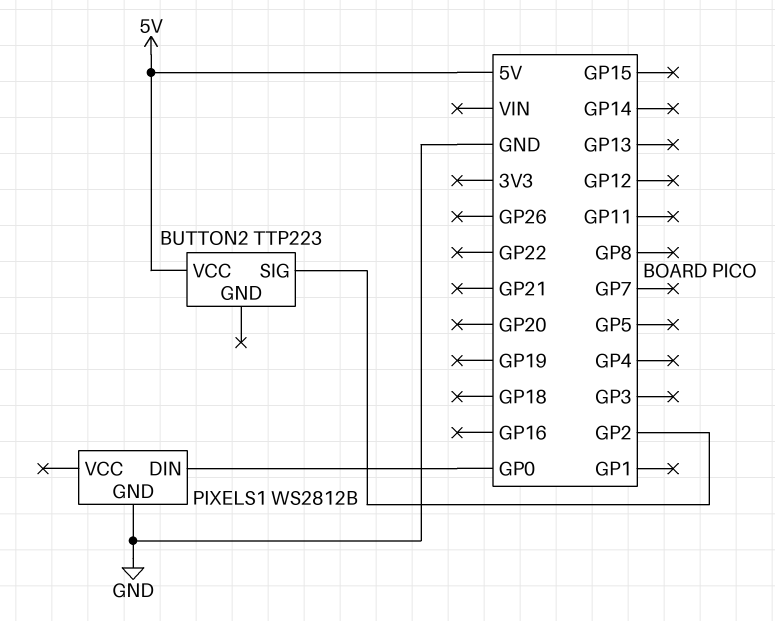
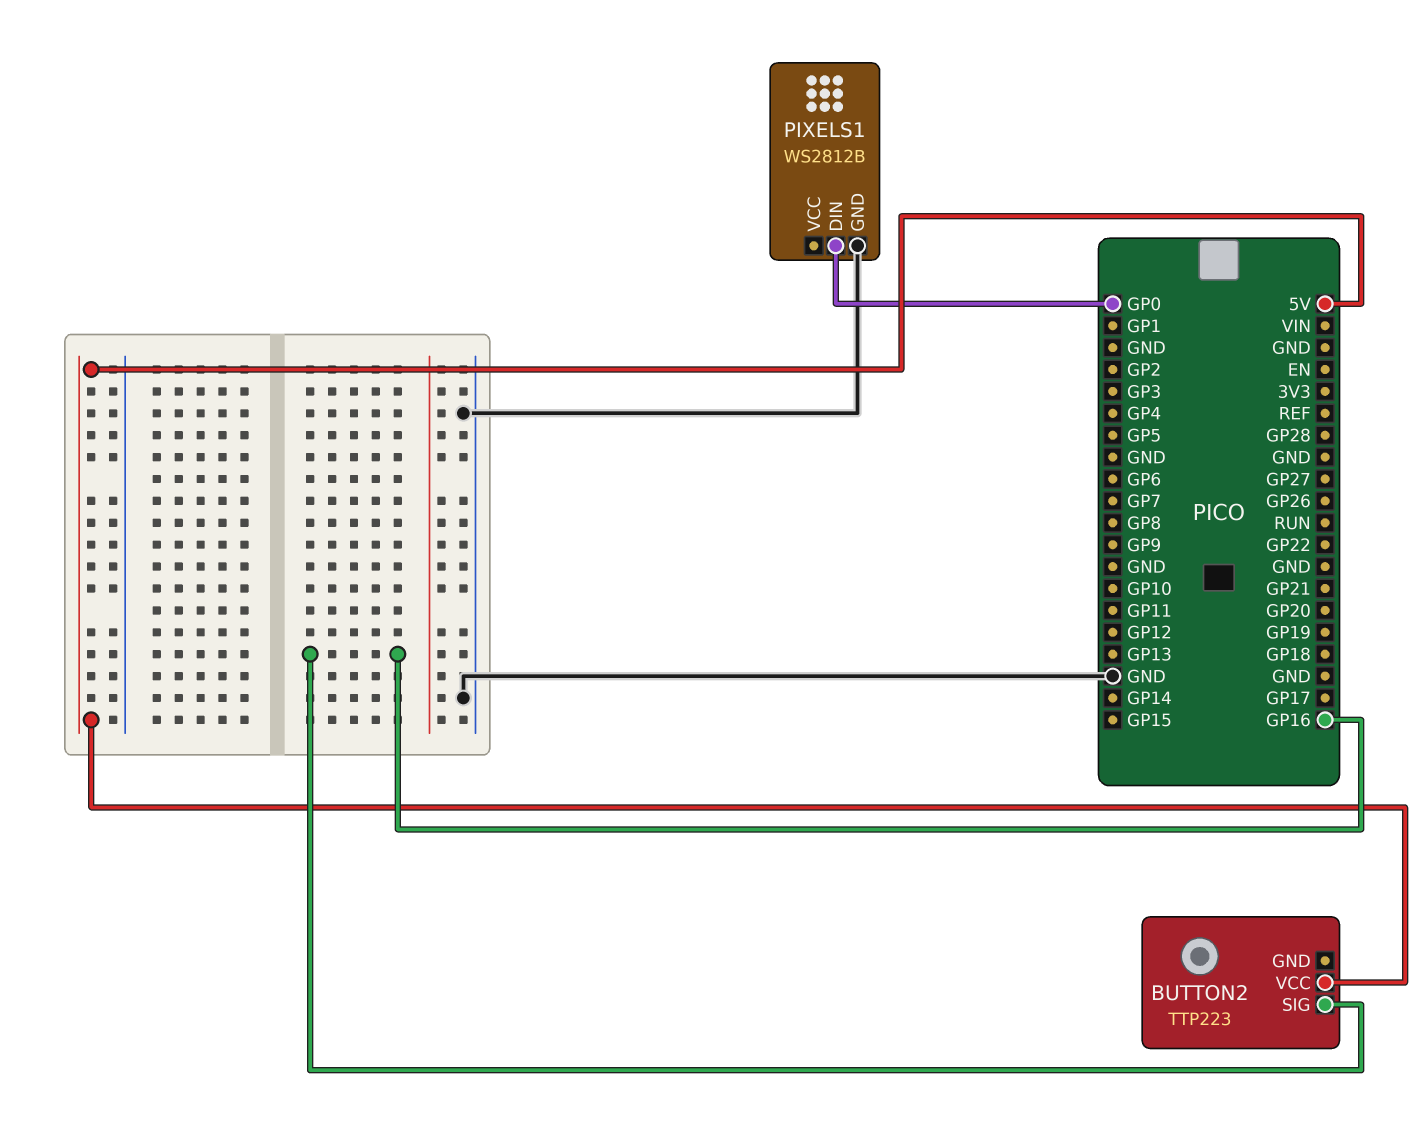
BUTTON2 pin SIG: GP2 -> GP16

